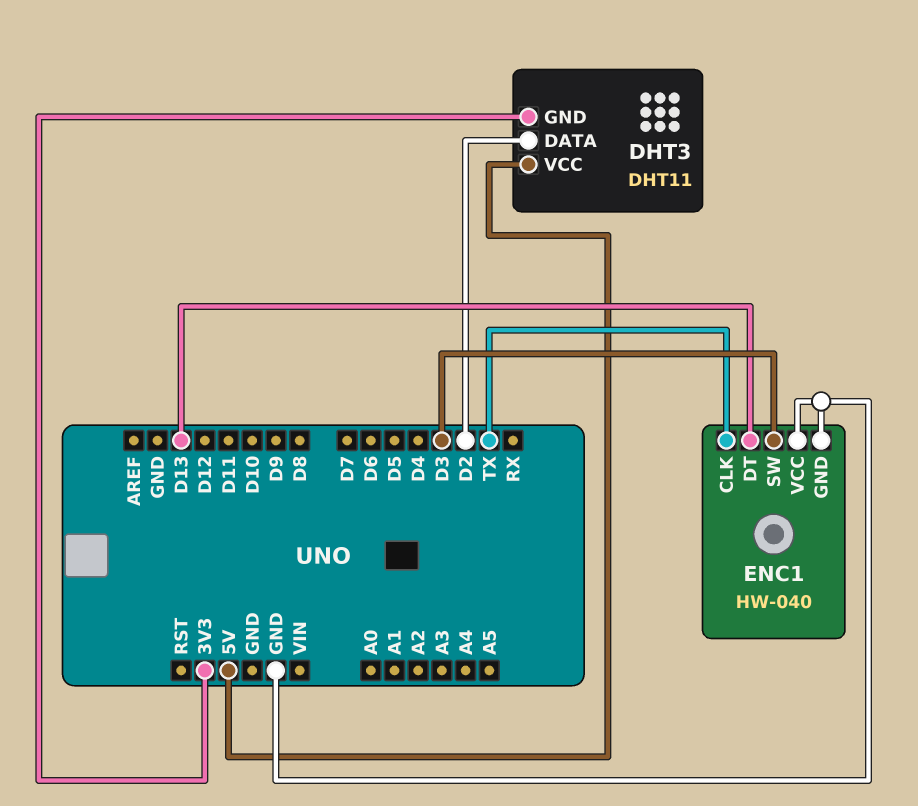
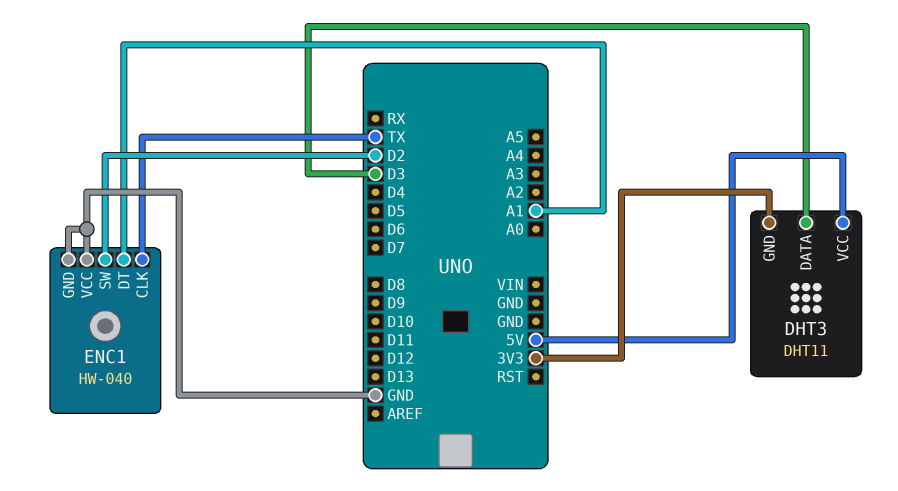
DHT3 pin DATA: D2 -> D3
ENC1 pin DT: D13 -> A1
ENC1 pin SW: D3 -> D2

